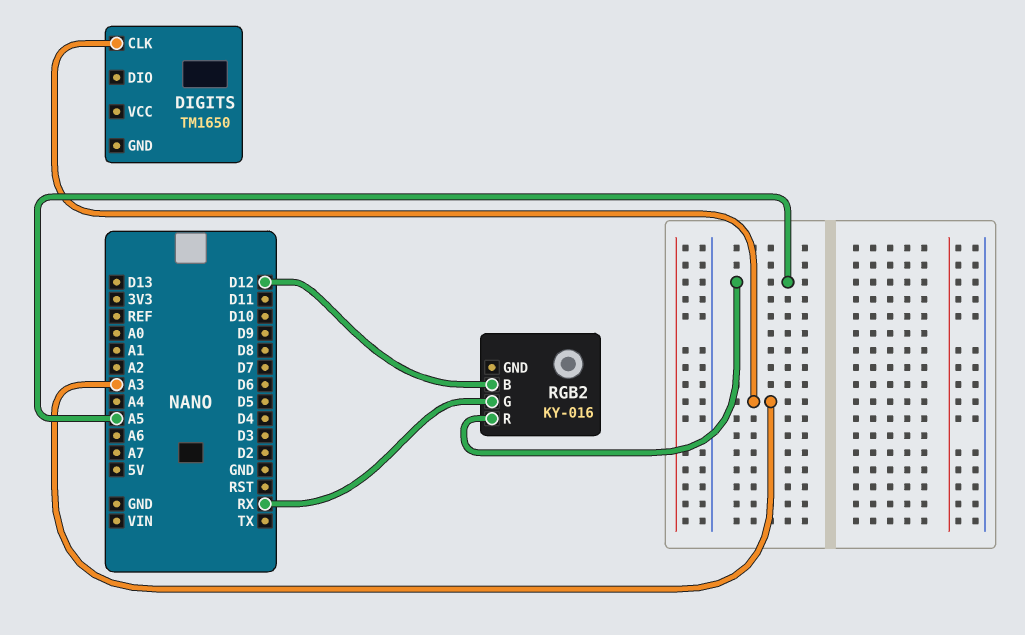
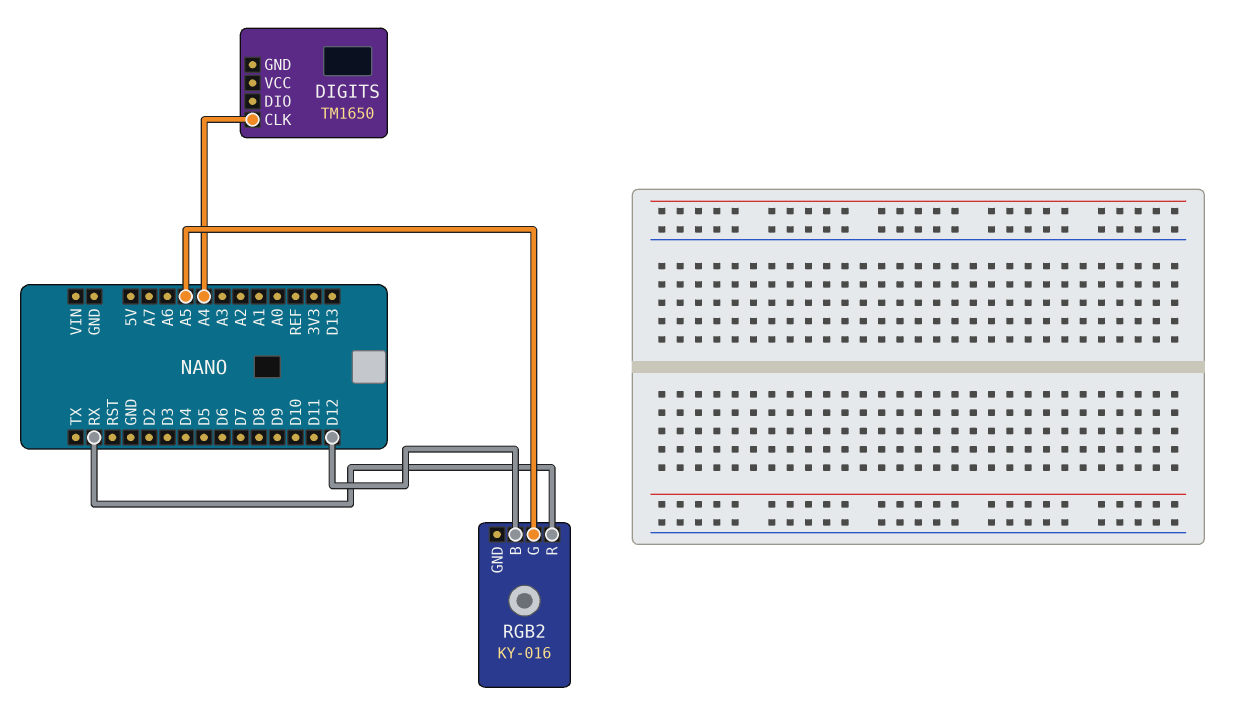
DIGITS pin CLK: A3 -> A4
RGB2 pin G: RX -> A5
RGB2 pin R: A5 -> RX

